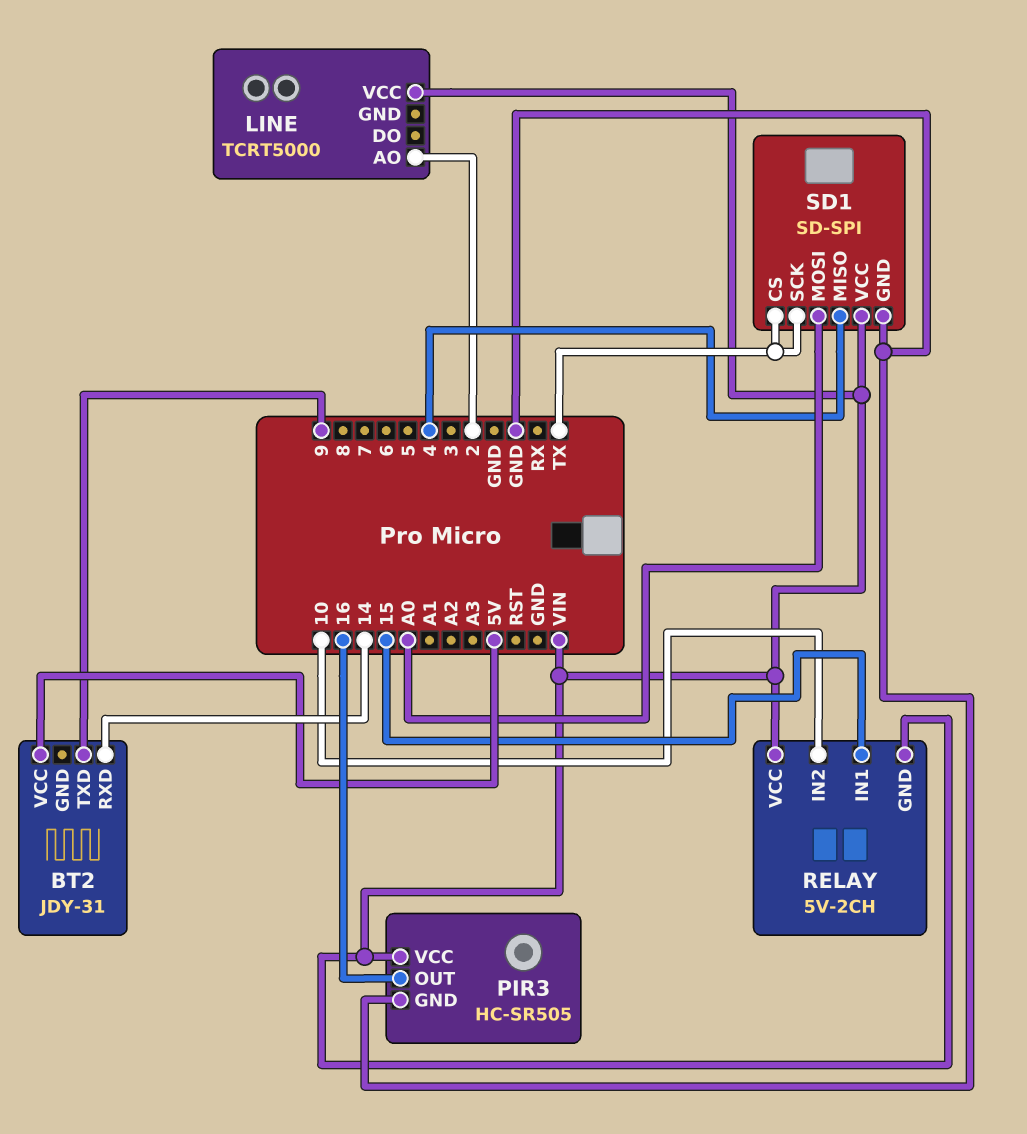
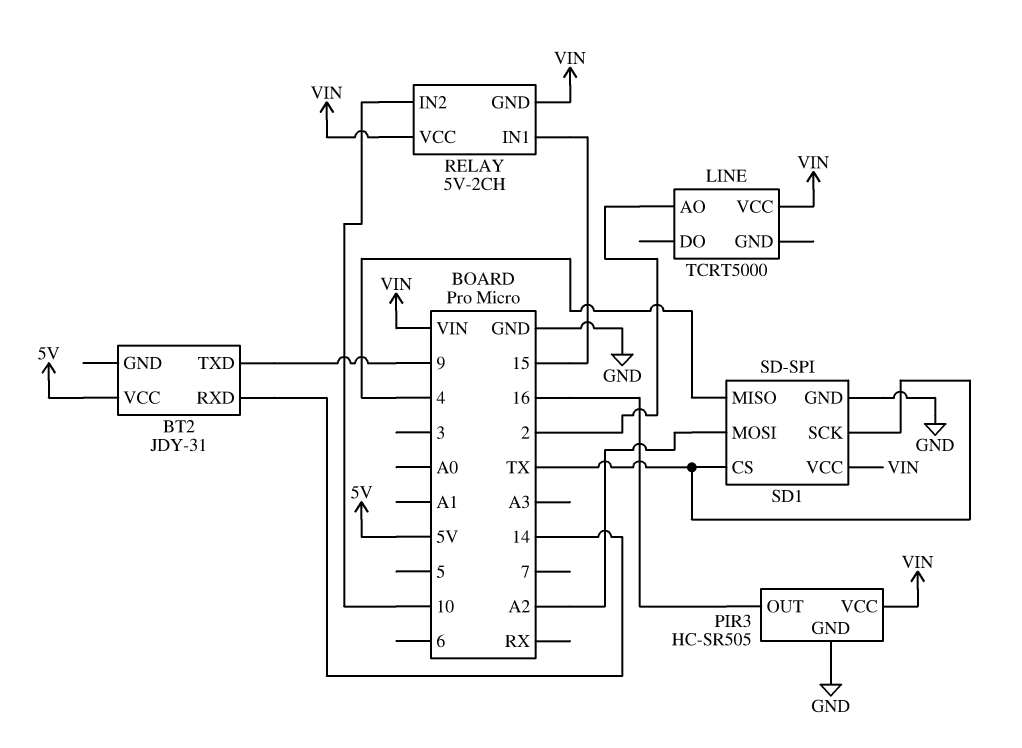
SD1 pin MOSI: A0 -> A2

